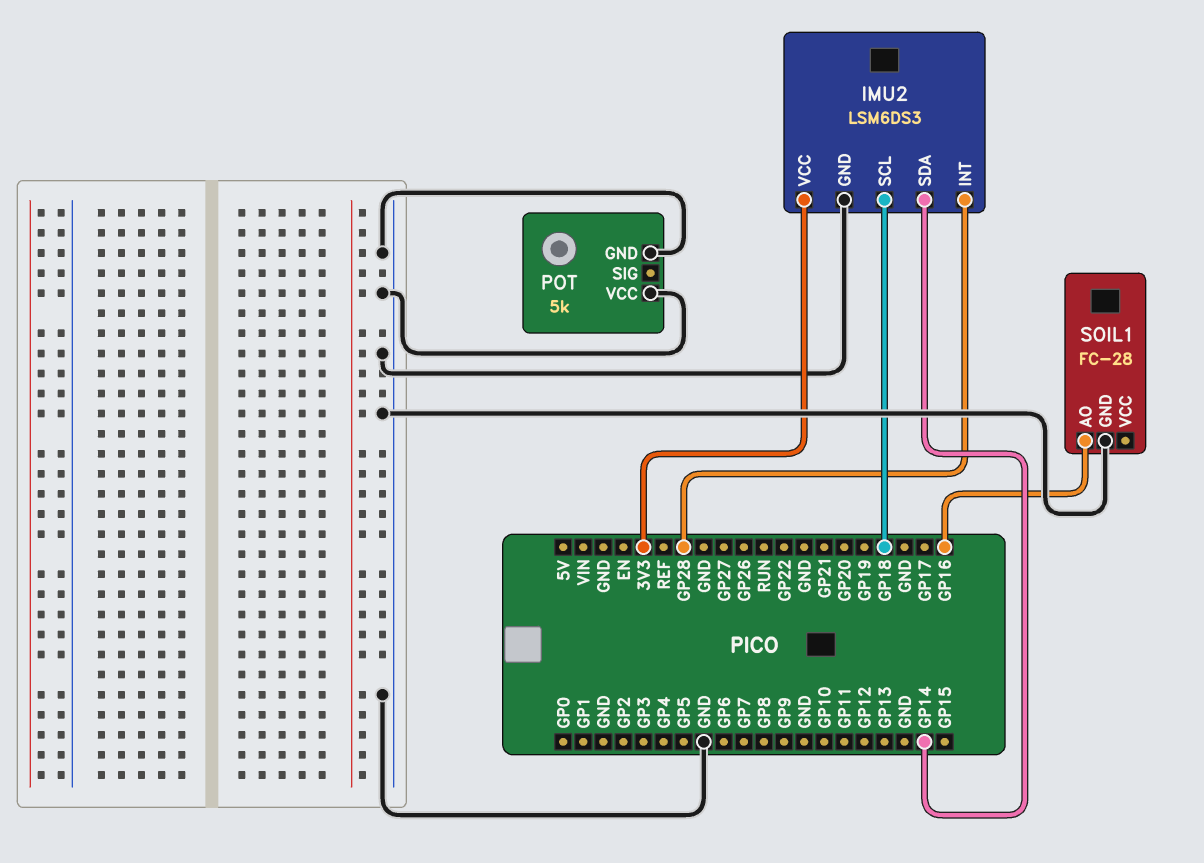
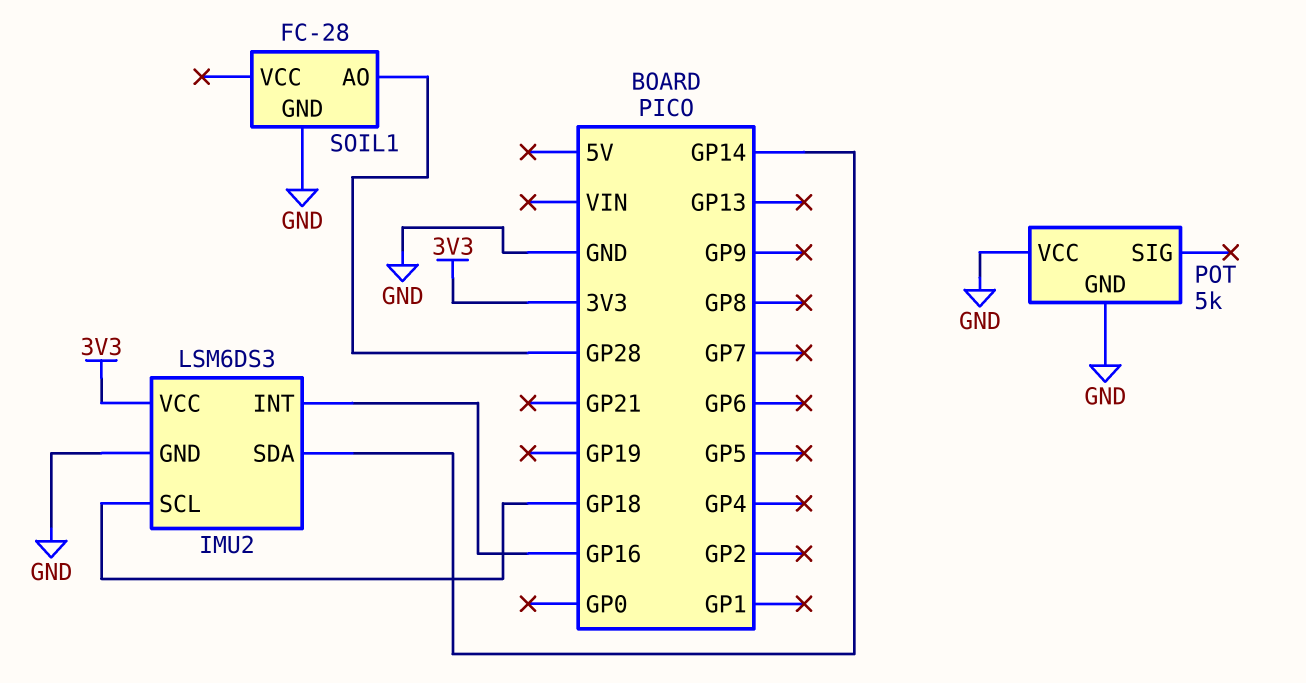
IMU2 pin INT: GP28 -> GP16
SOIL1 pin AO: GP16 -> GP28

